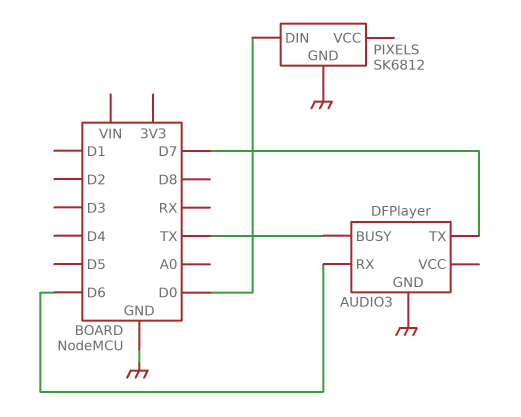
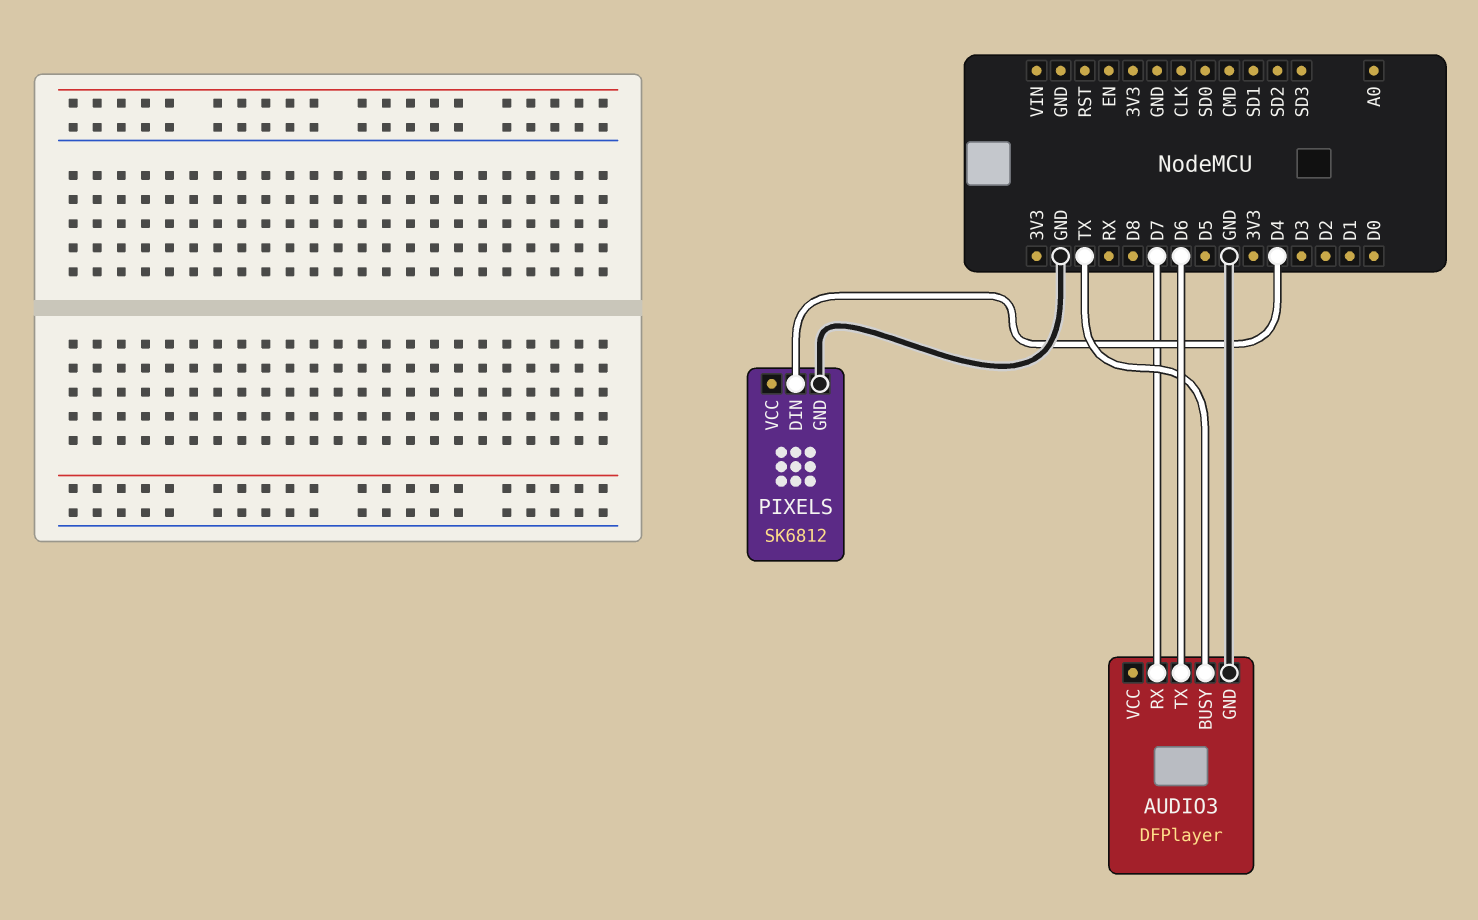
AUDIO3 pin RX: D6 -> D7
AUDIO3 pin TX: D7 -> D6
PIXELS pin DIN: D0 -> D4

